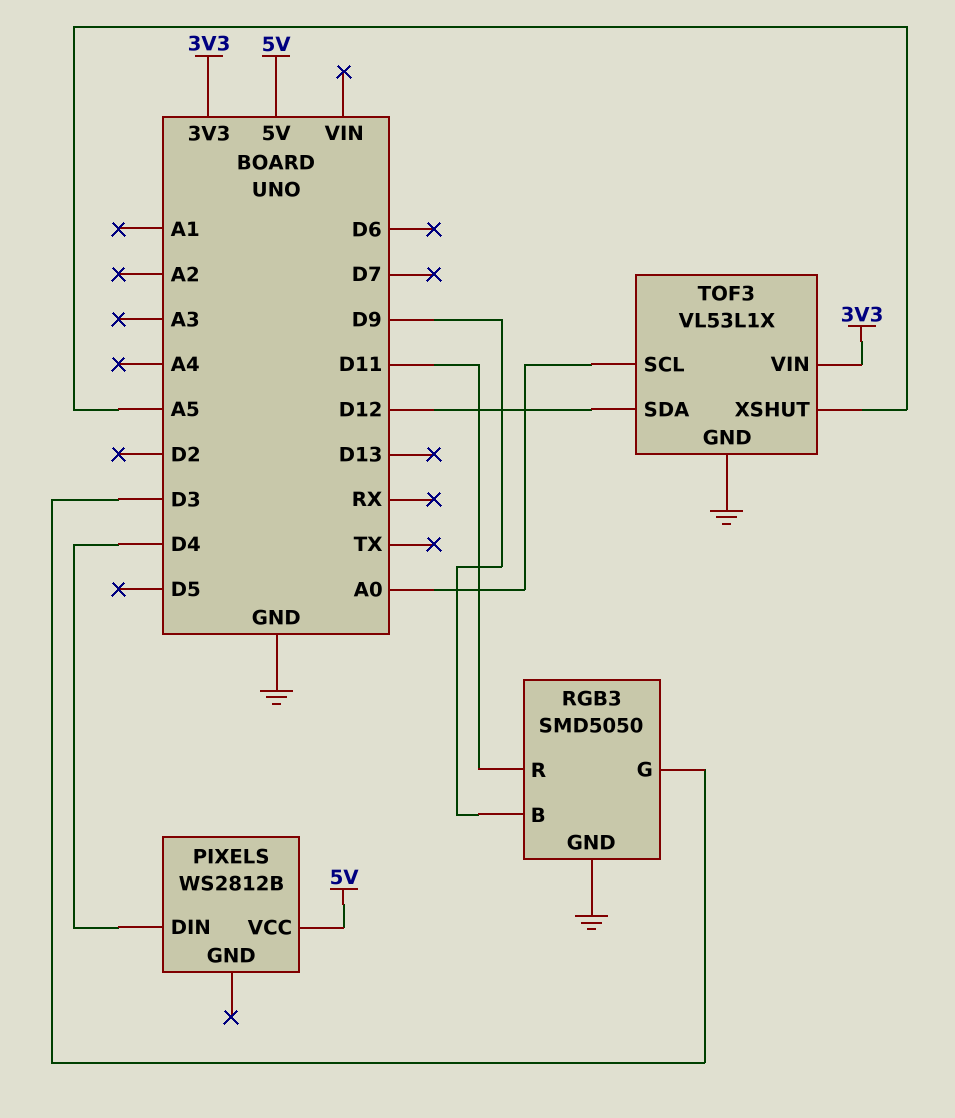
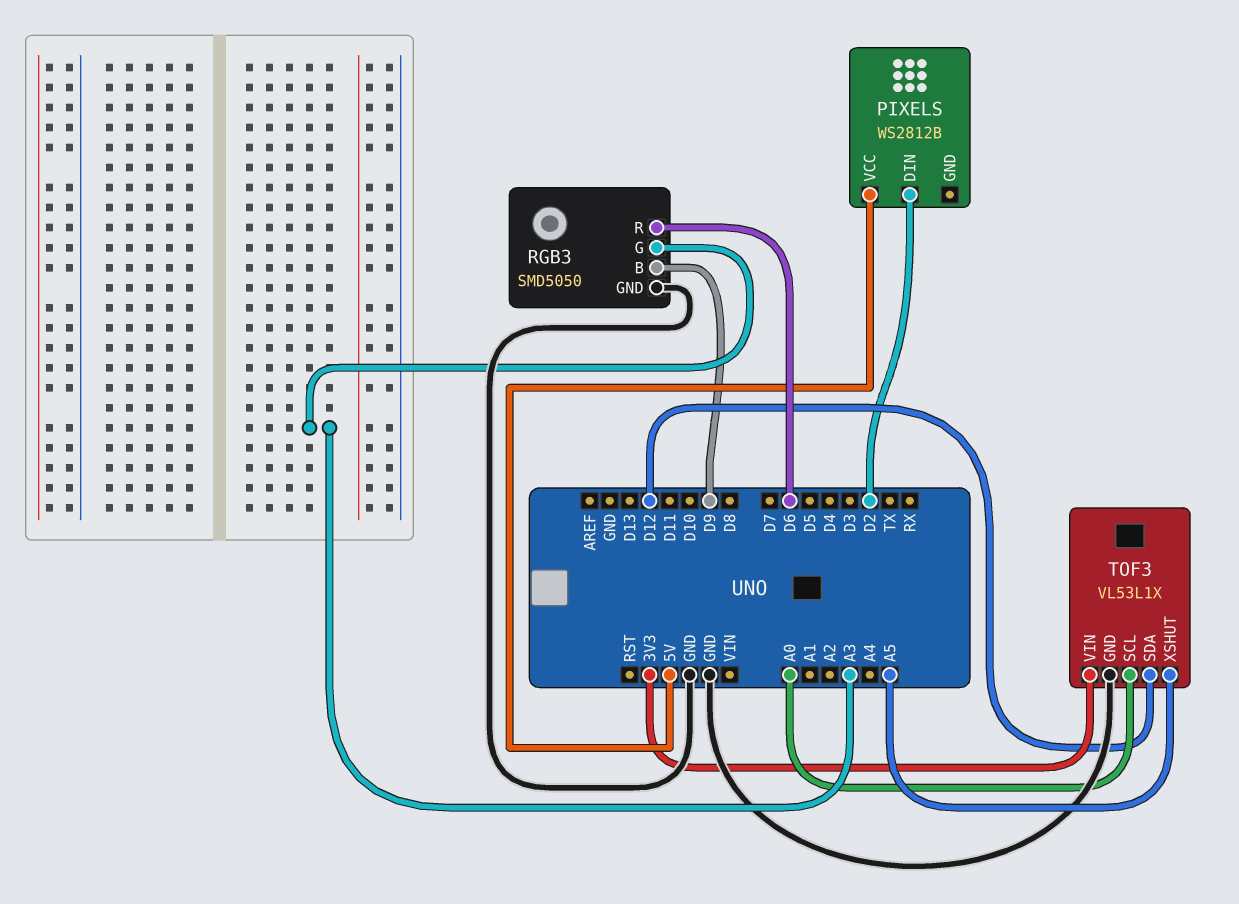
PIXELS pin DIN: D4 -> D2
RGB3 pin G: D3 -> A3
RGB3 pin R: D11 -> D6

